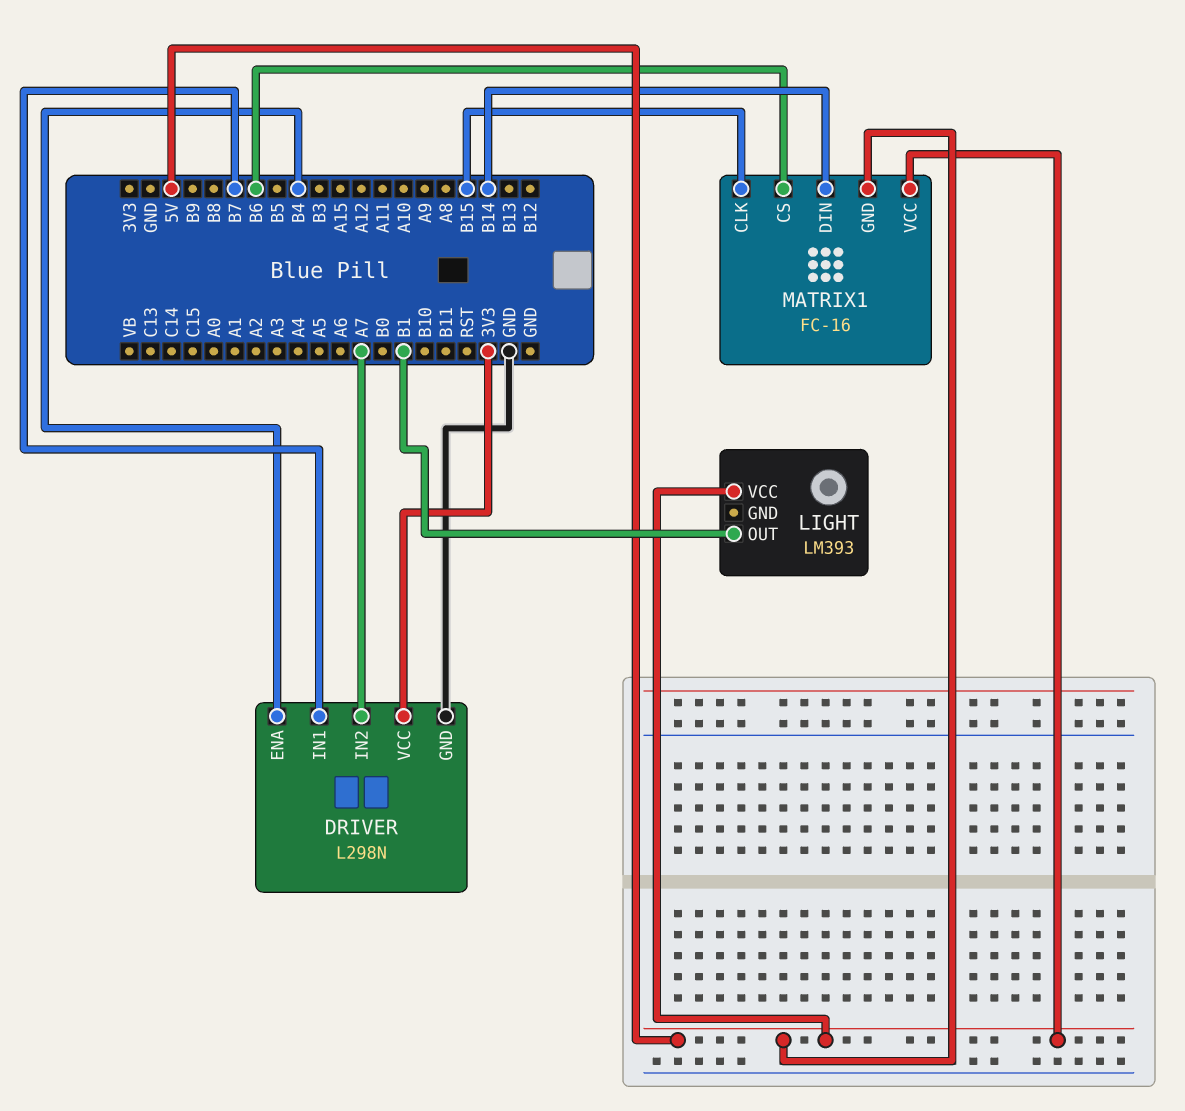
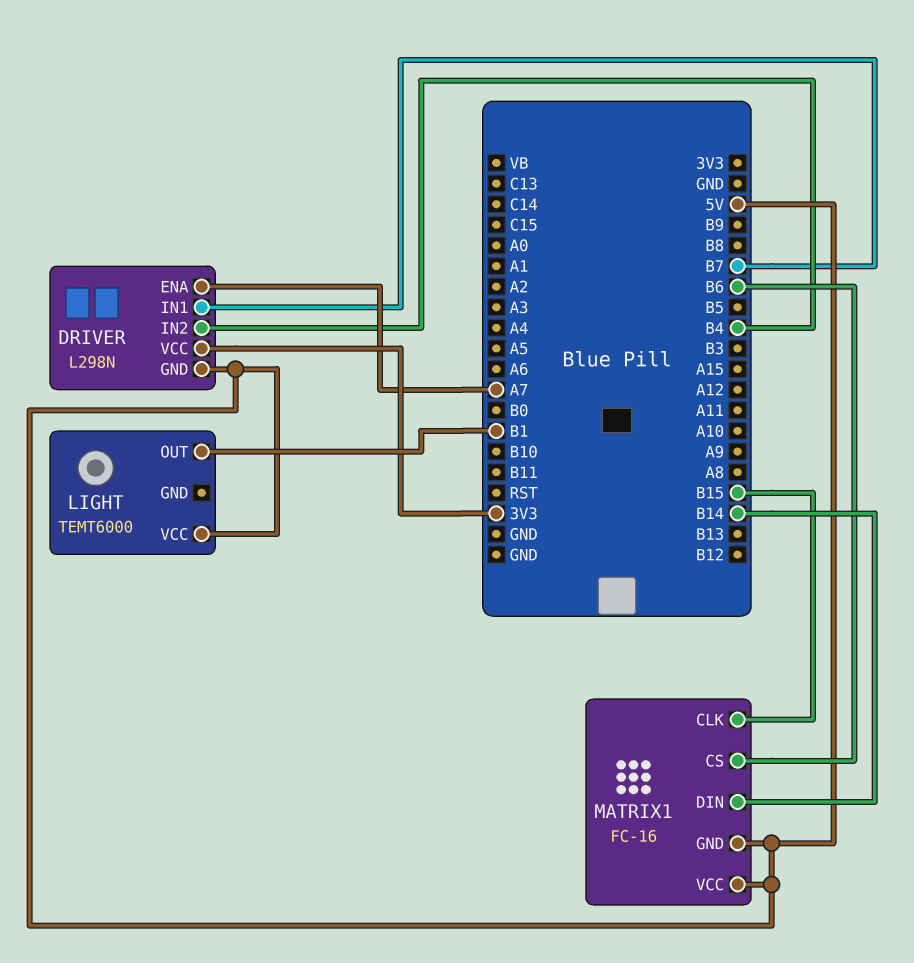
DRIVER pin ENA: B4 -> A7
DRIVER pin GND: GND -> 5V
DRIVER pin IN2: A7 -> B4
LIGHT: LM393 -> TEMT6000

